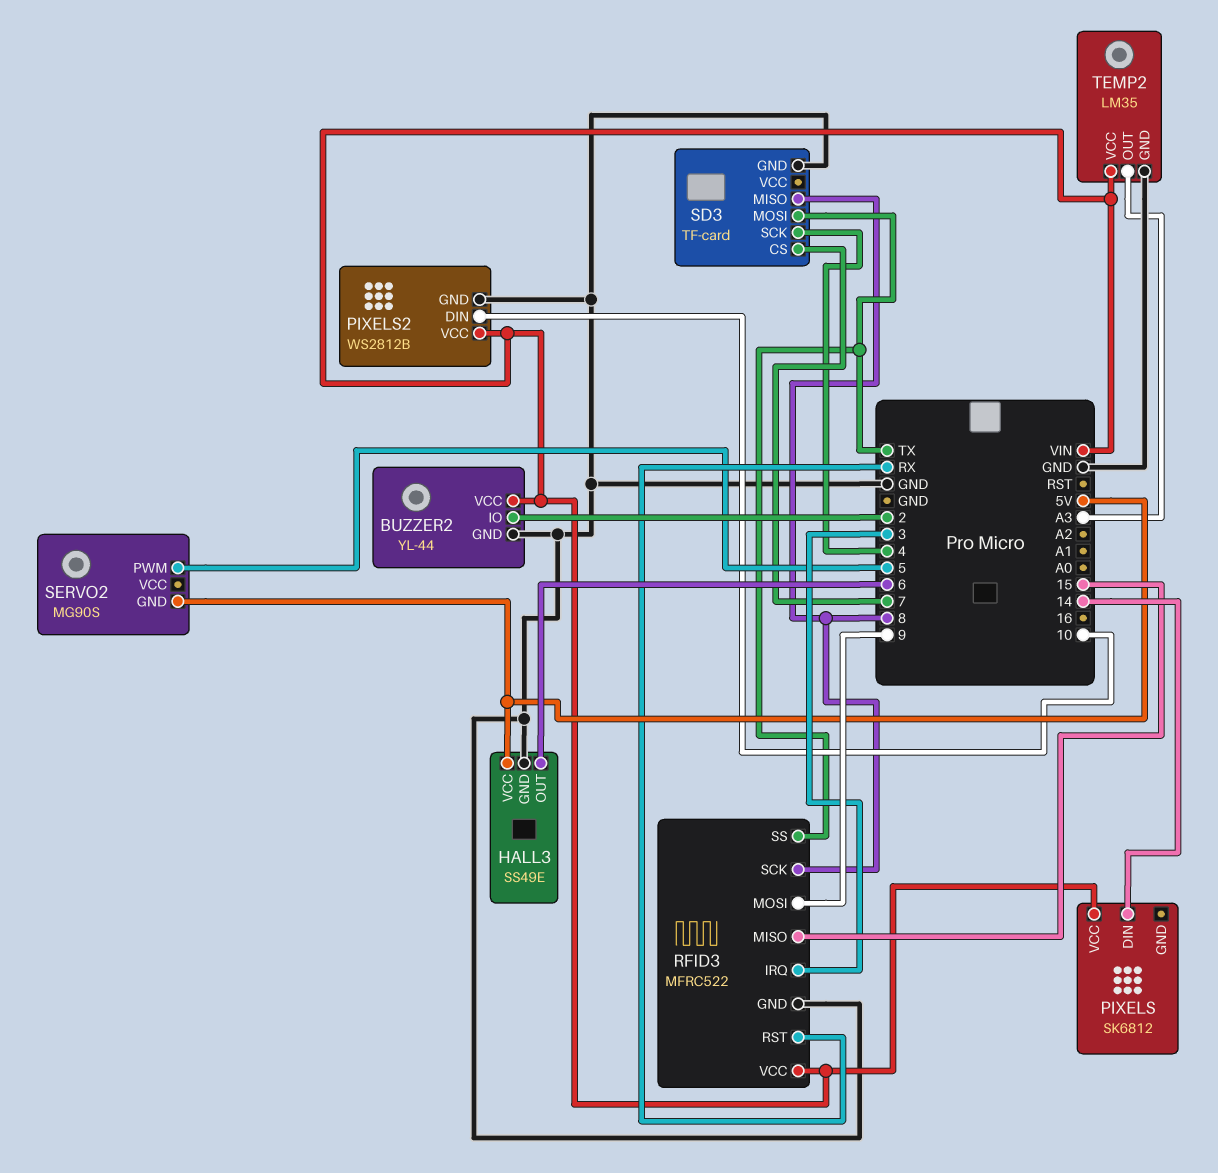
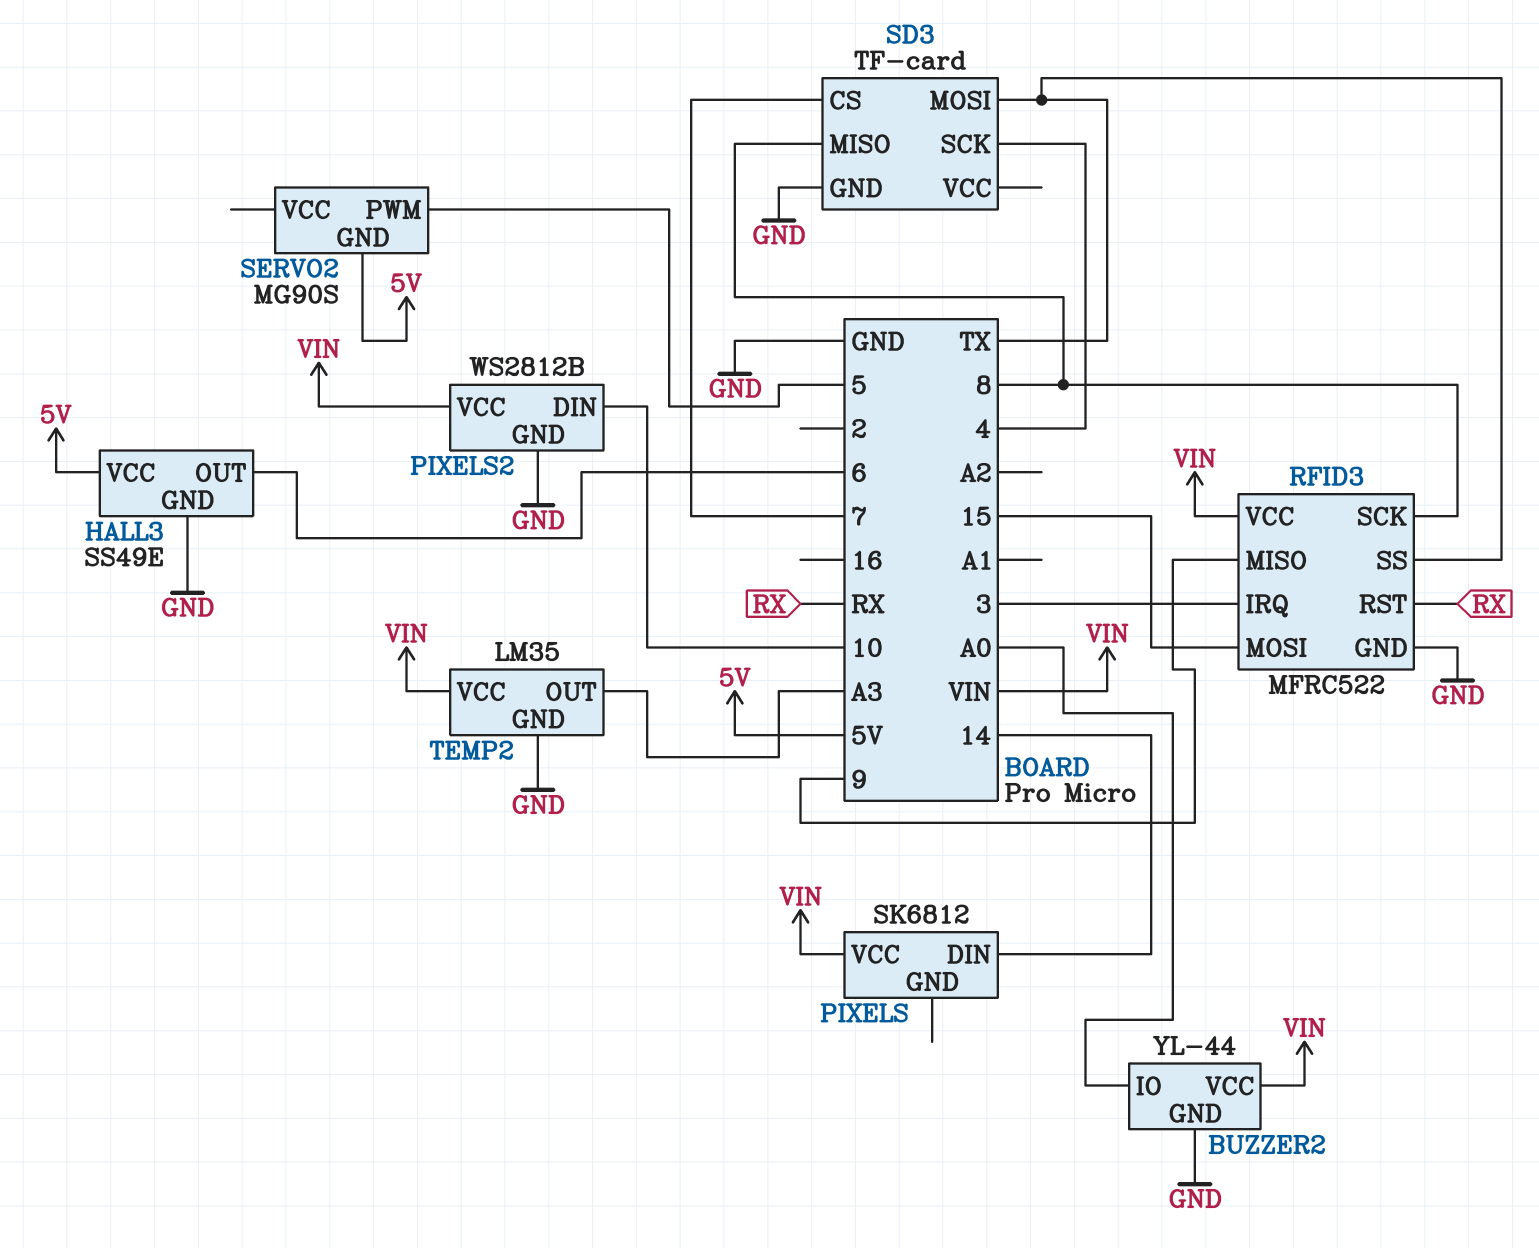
BUZZER2 pin IO: 2 -> A0
RFID3 pin MISO: 15 -> 9
RFID3 pin MOSI: 9 -> 15

